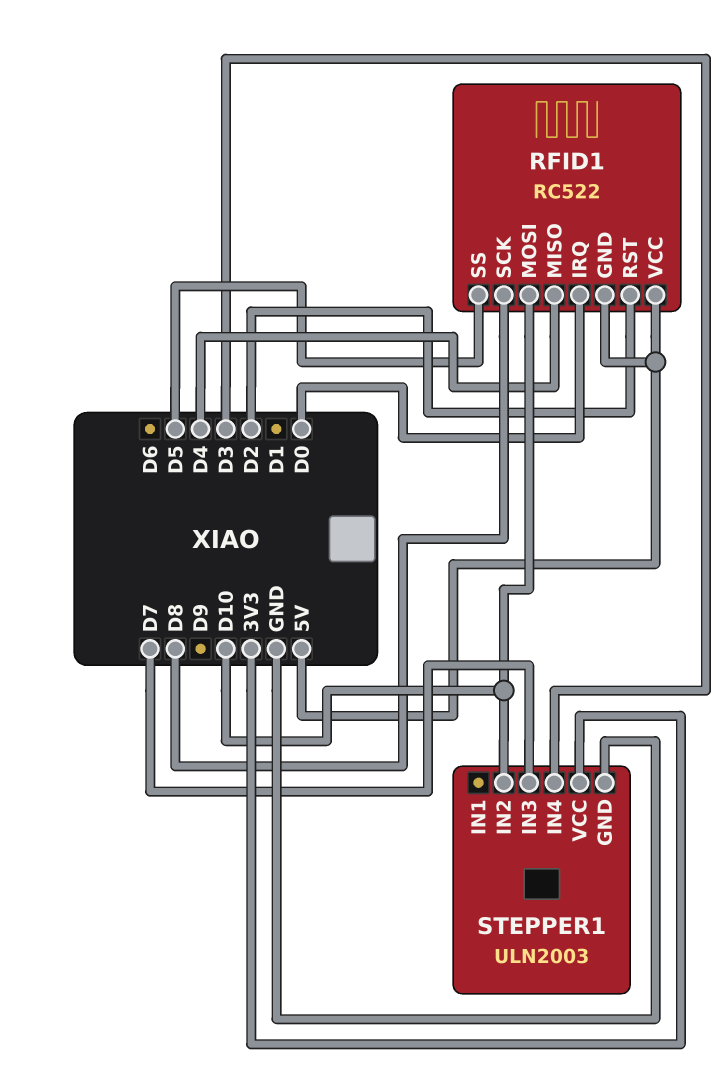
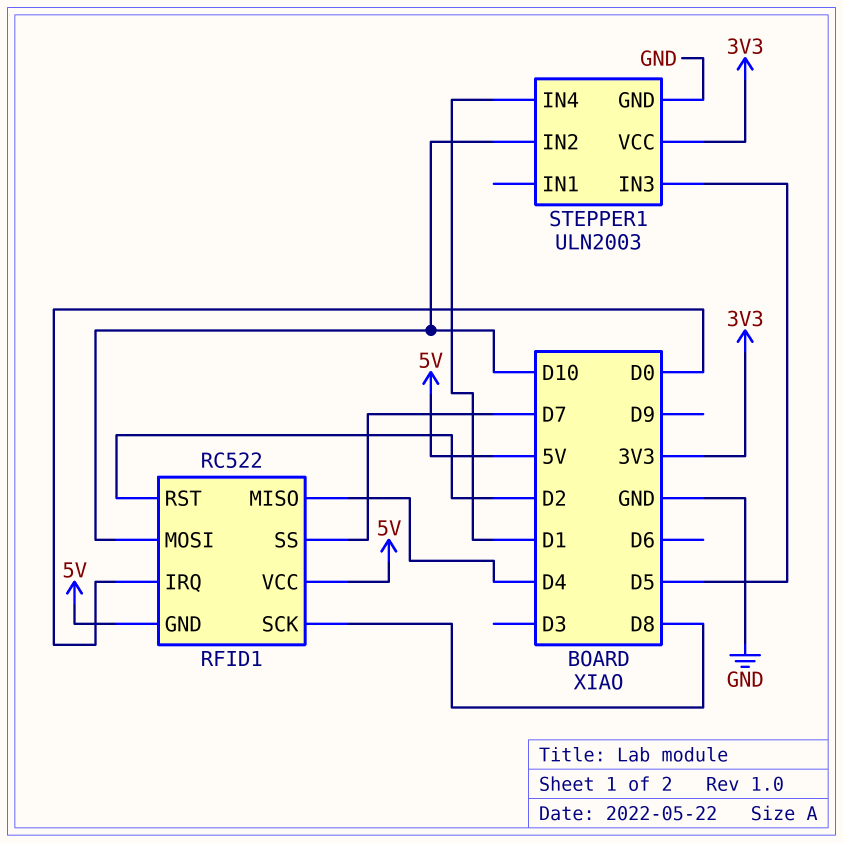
RFID1 pin SS: D5 -> D7
STEPPER1 pin IN3: D7 -> D5
STEPPER1 pin IN4: D3 -> D1

